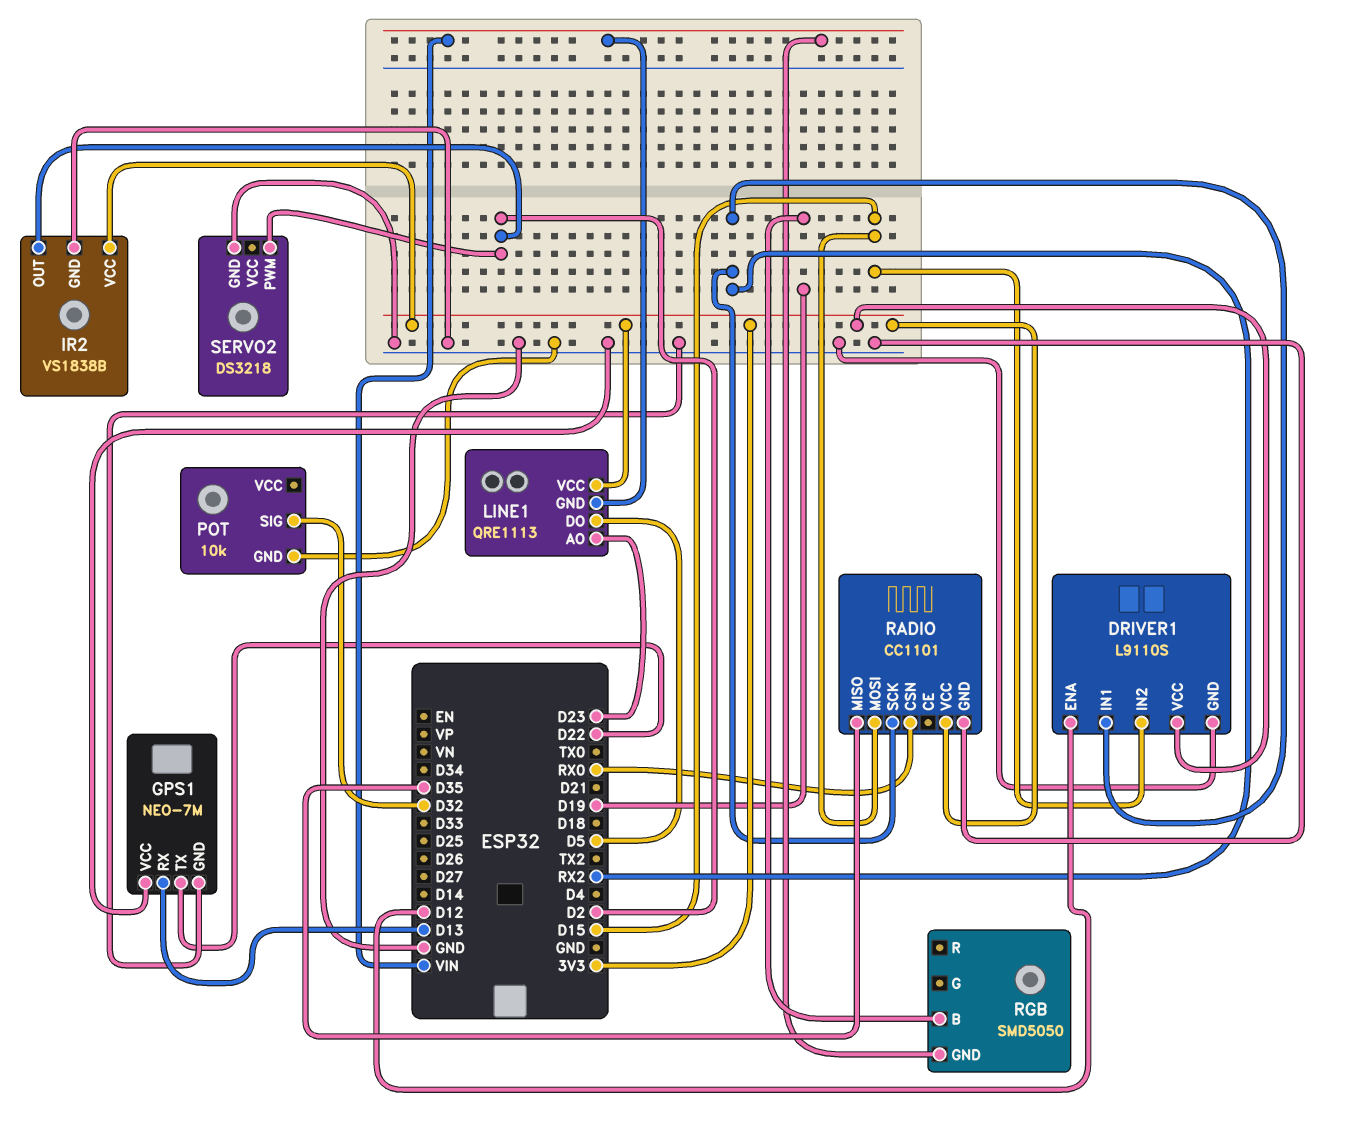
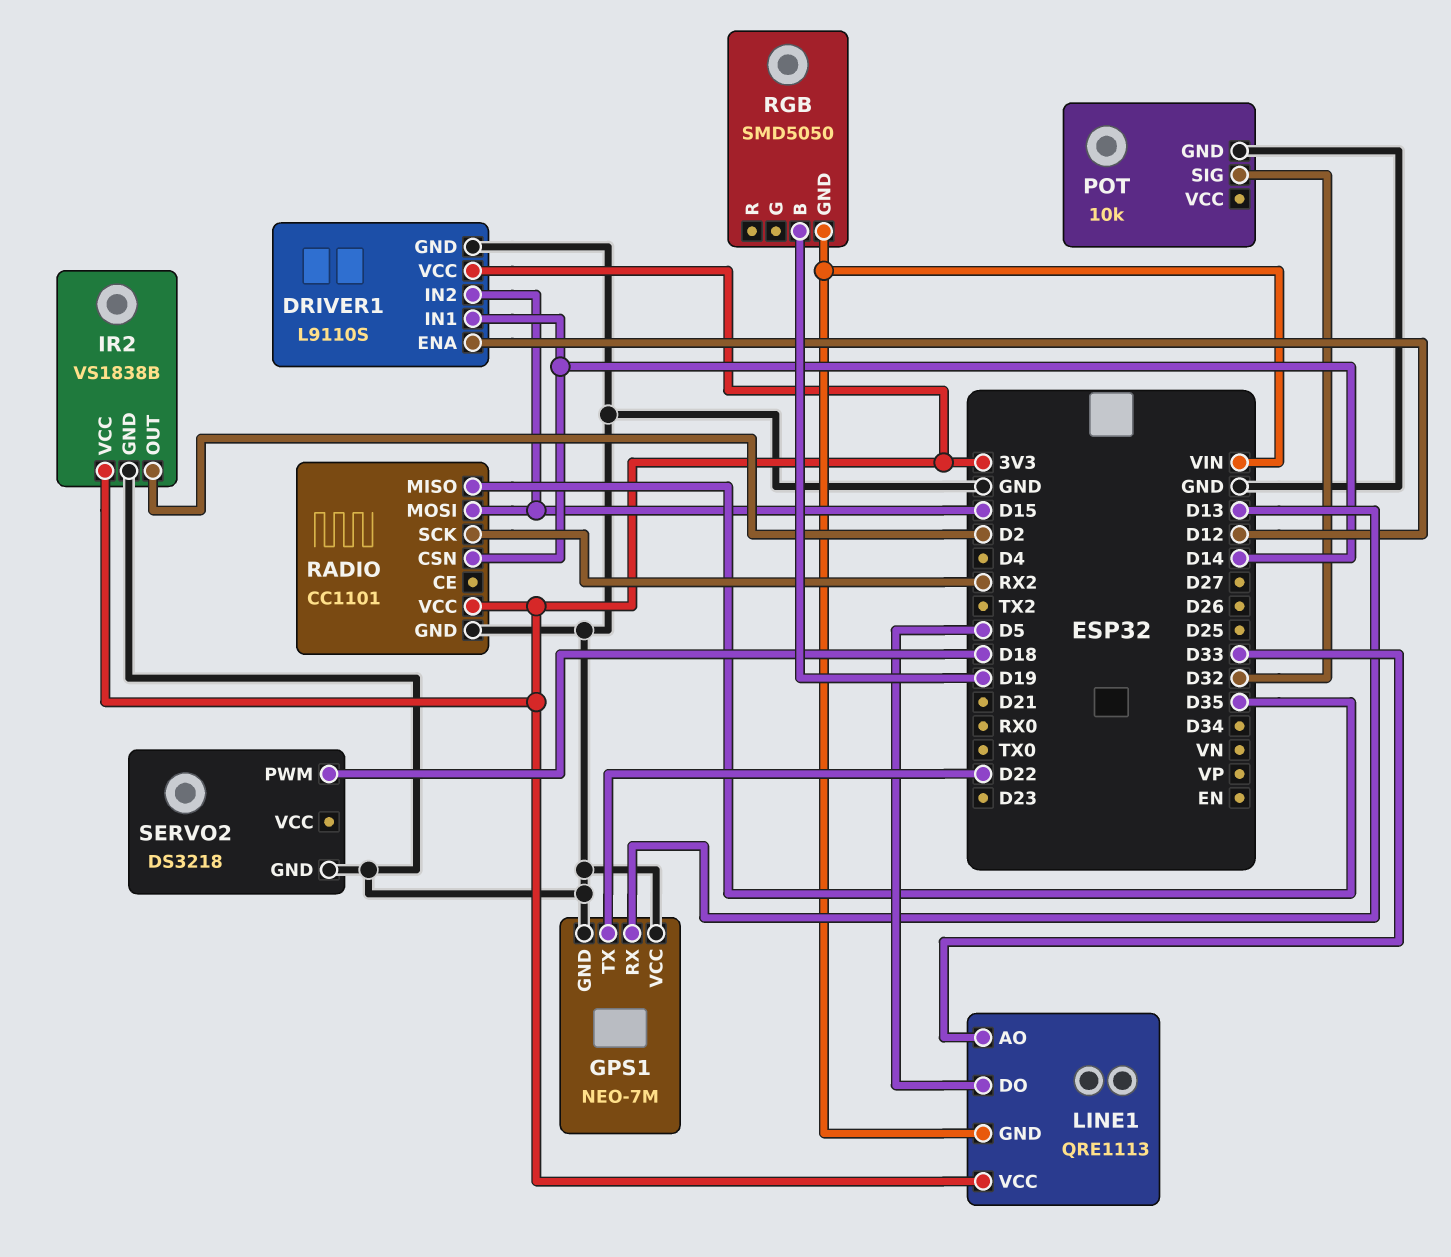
DRIVER1 pin IN1: RX2 -> D14
LINE1 pin AO: D23 -> D33
RADIO pin CSN: RX0 -> D14
SERVO2 pin PWM: D2 -> D18

